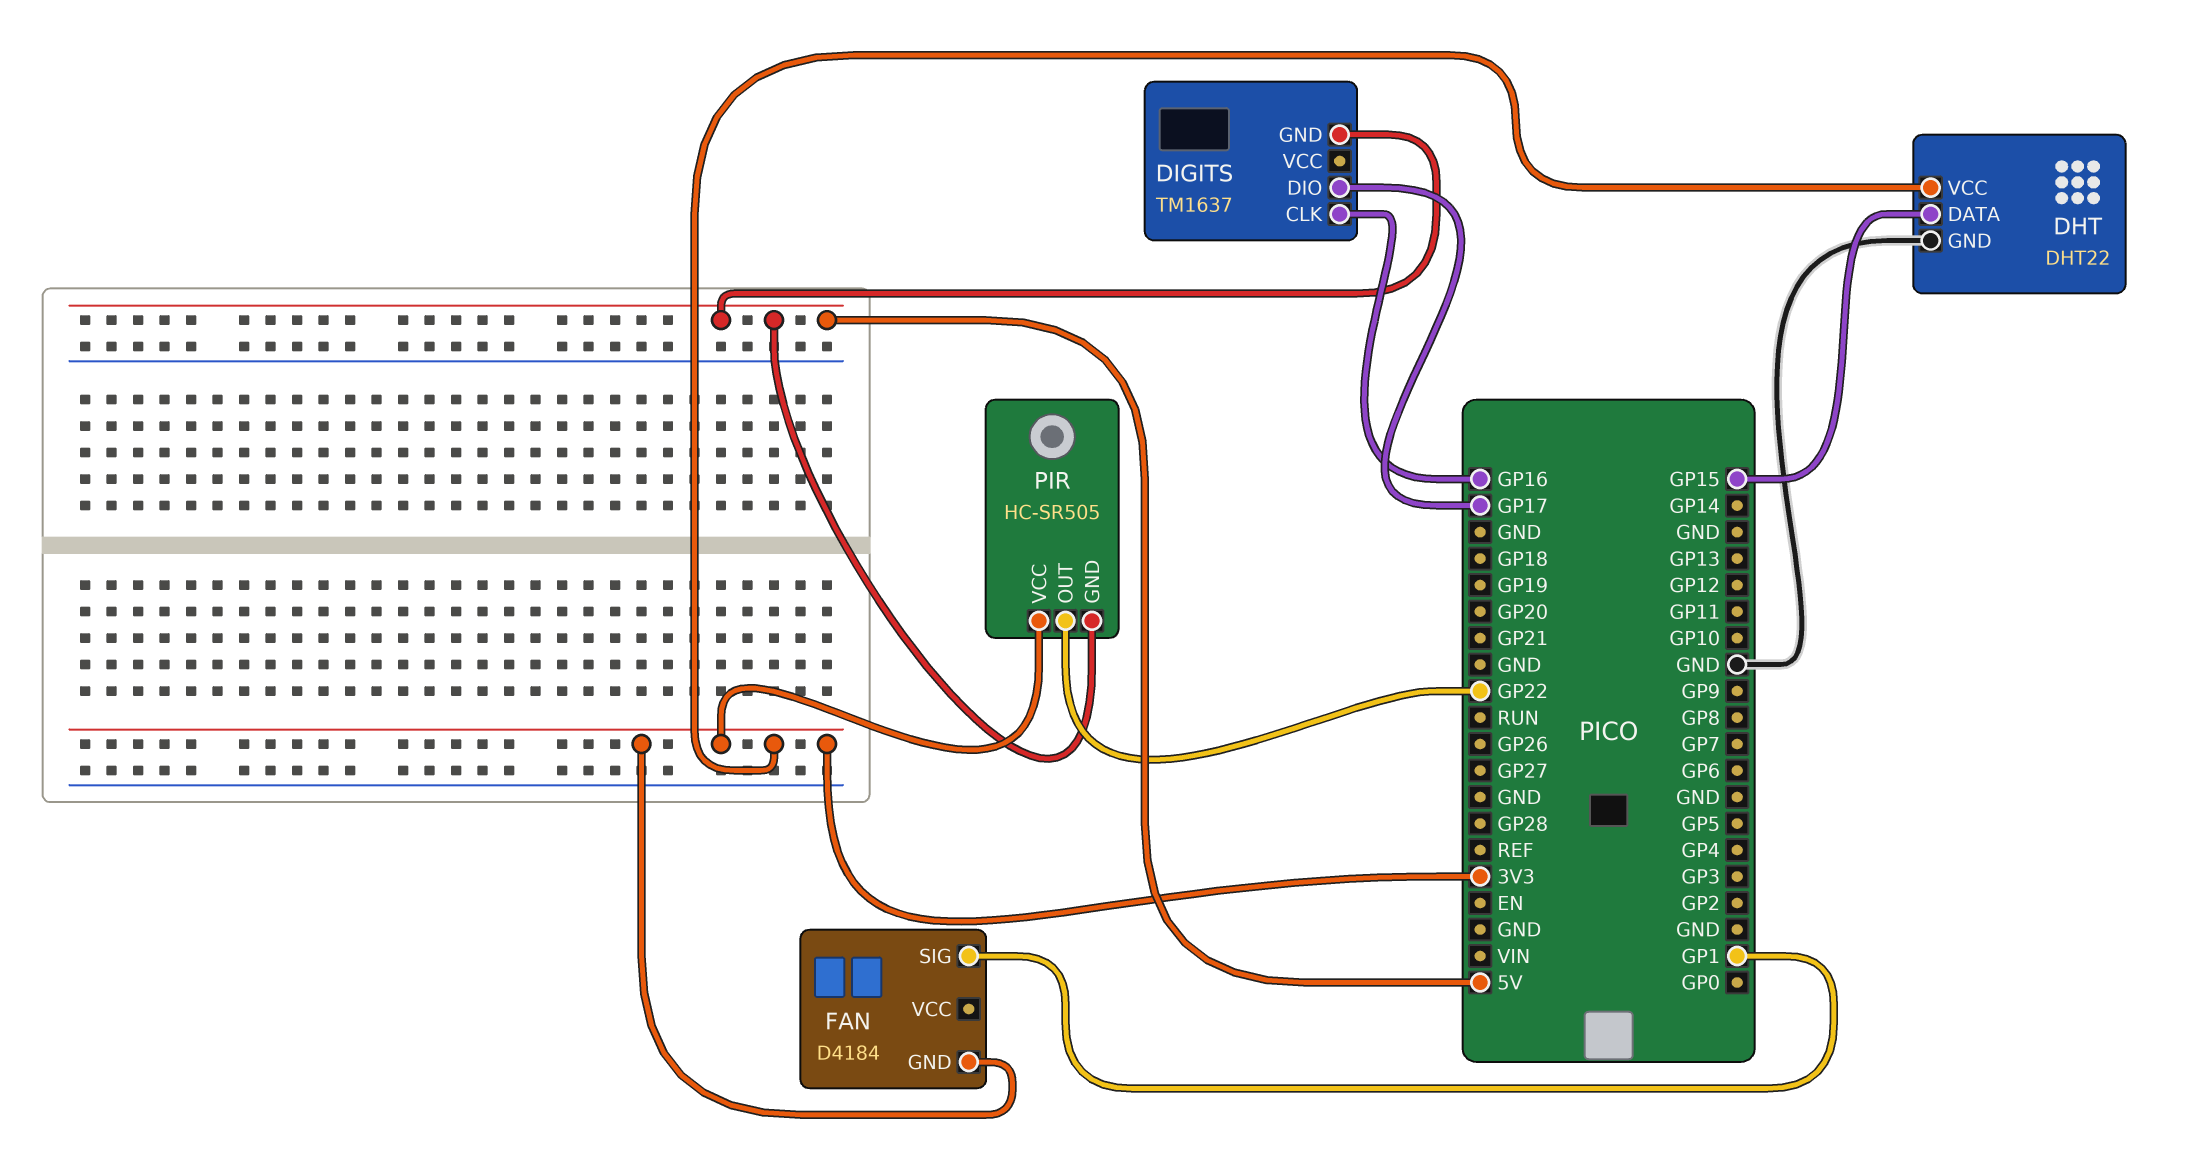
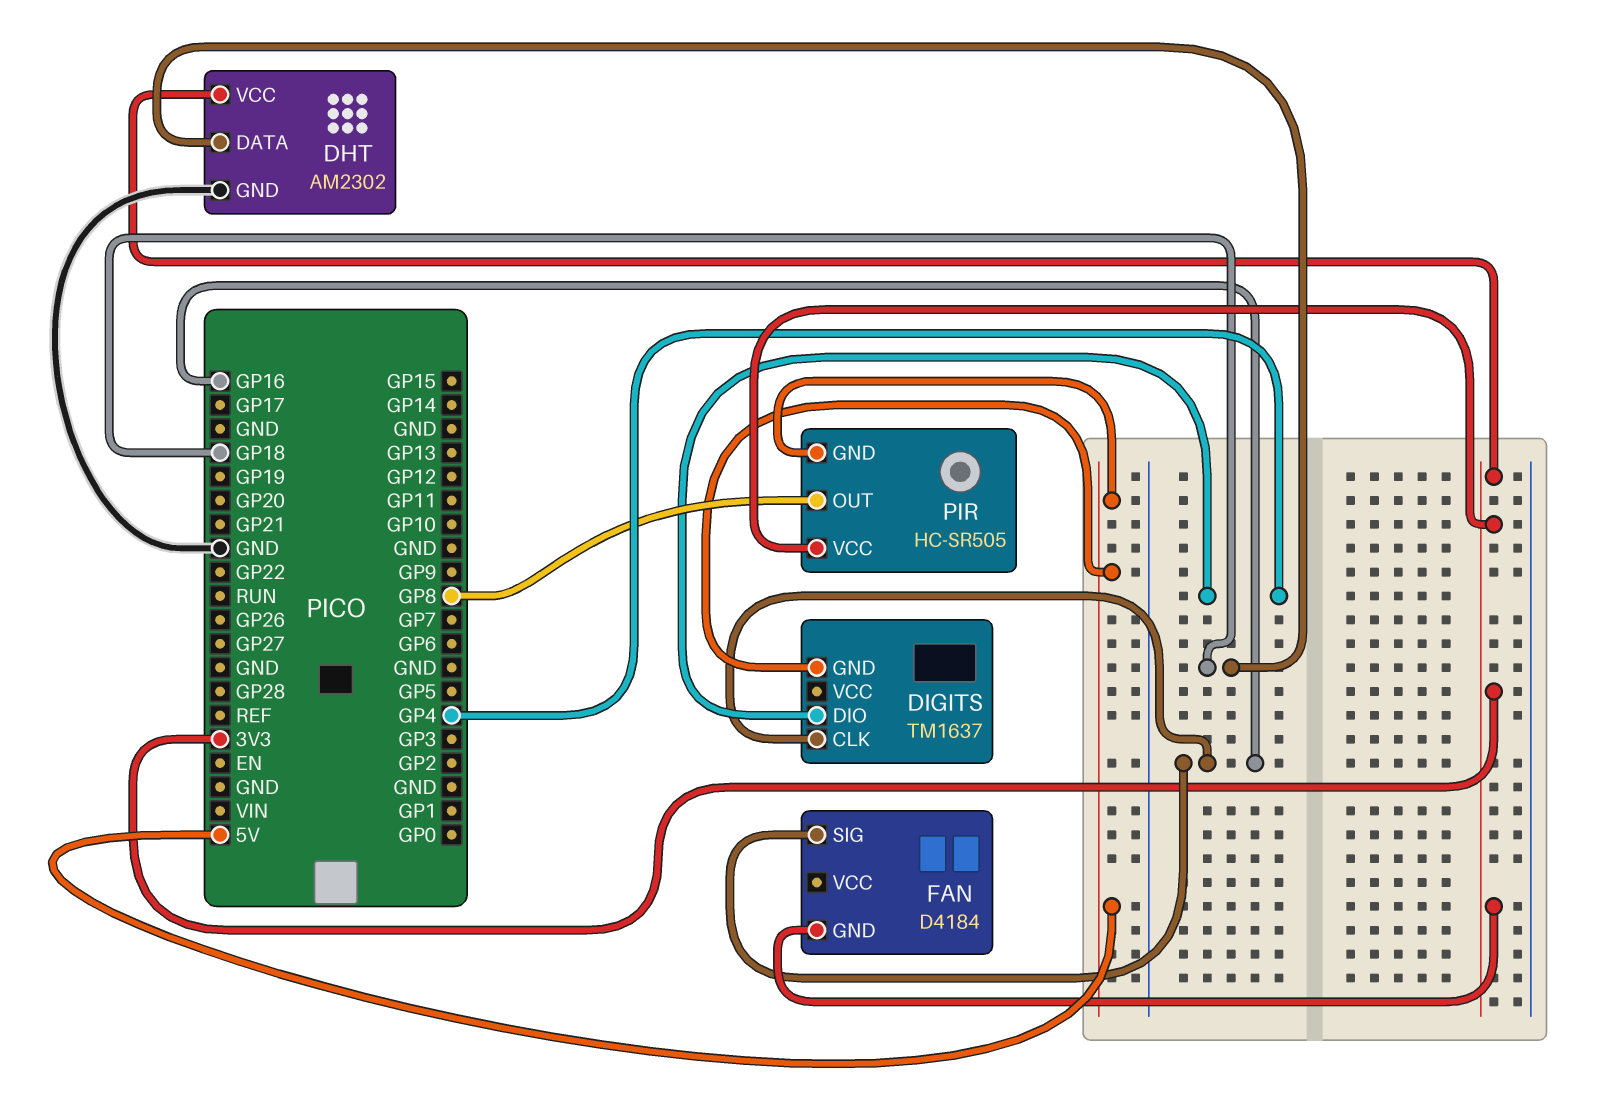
DHT: DHT22 -> AM2302
DHT pin DATA: GP15 -> GP18
DIGITS pin DIO: GP17 -> GP4
FAN pin SIG: GP1 -> GP16
PIR pin OUT: GP22 -> GP8

